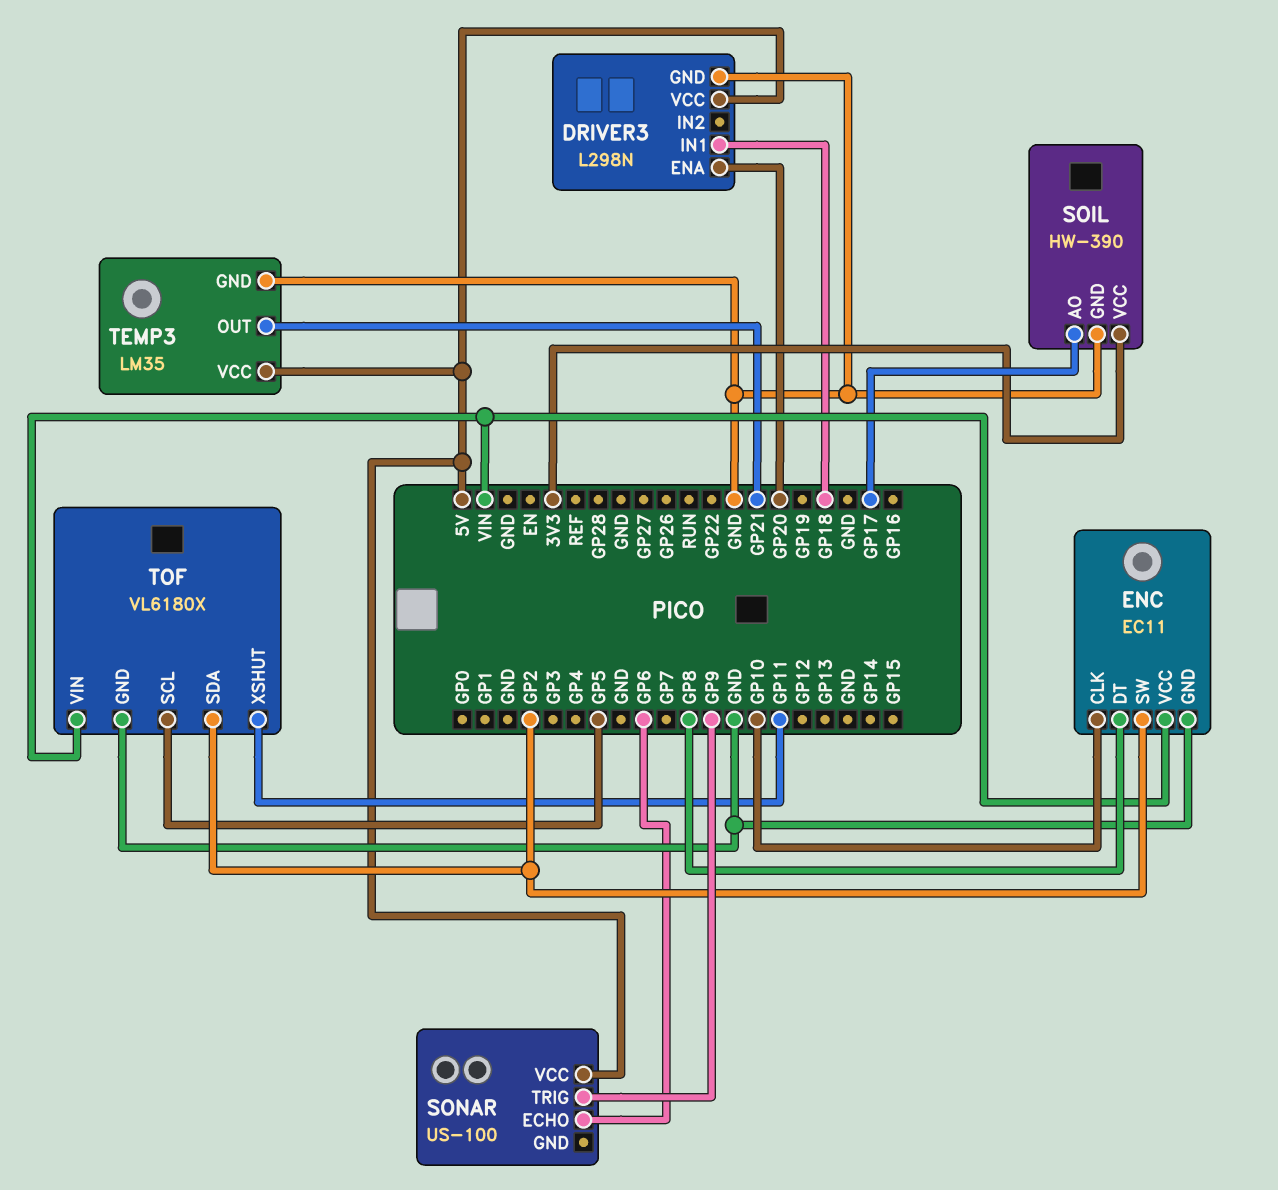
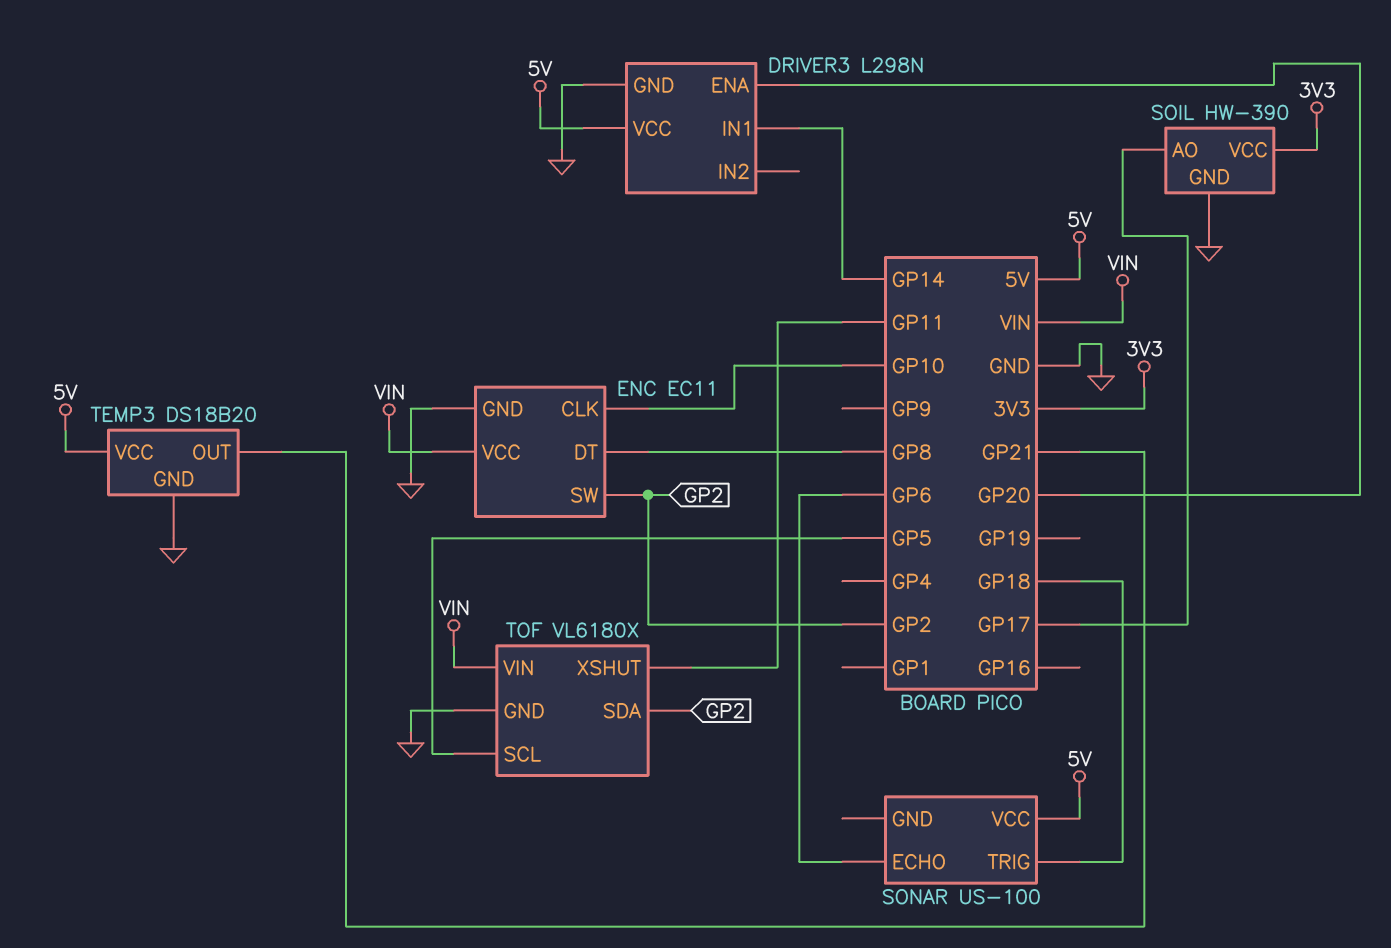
DRIVER3 pin IN1: GP18 -> GP14
SONAR pin TRIG: GP9 -> GP18
TEMP3: LM35 -> DS18B20

